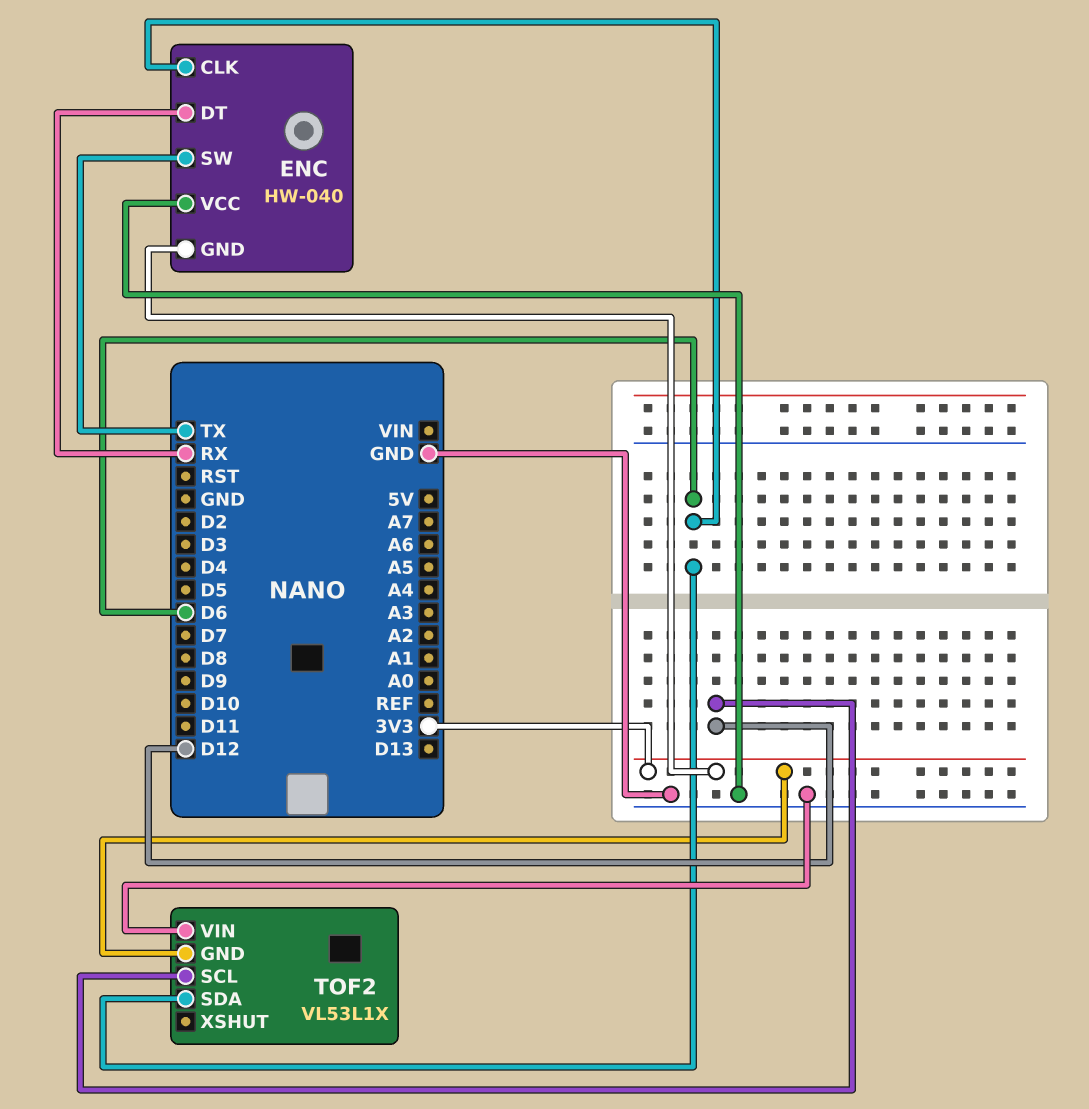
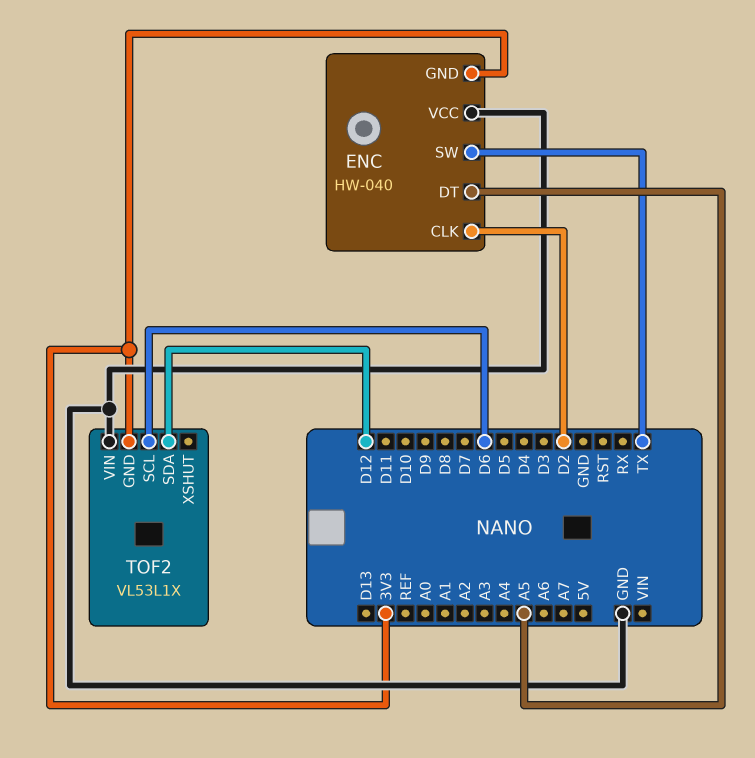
ENC pin CLK: D6 -> D2
ENC pin DT: RX -> A5
TOF2 pin SCL: D12 -> D6
TOF2 pin SDA: D6 -> D12

